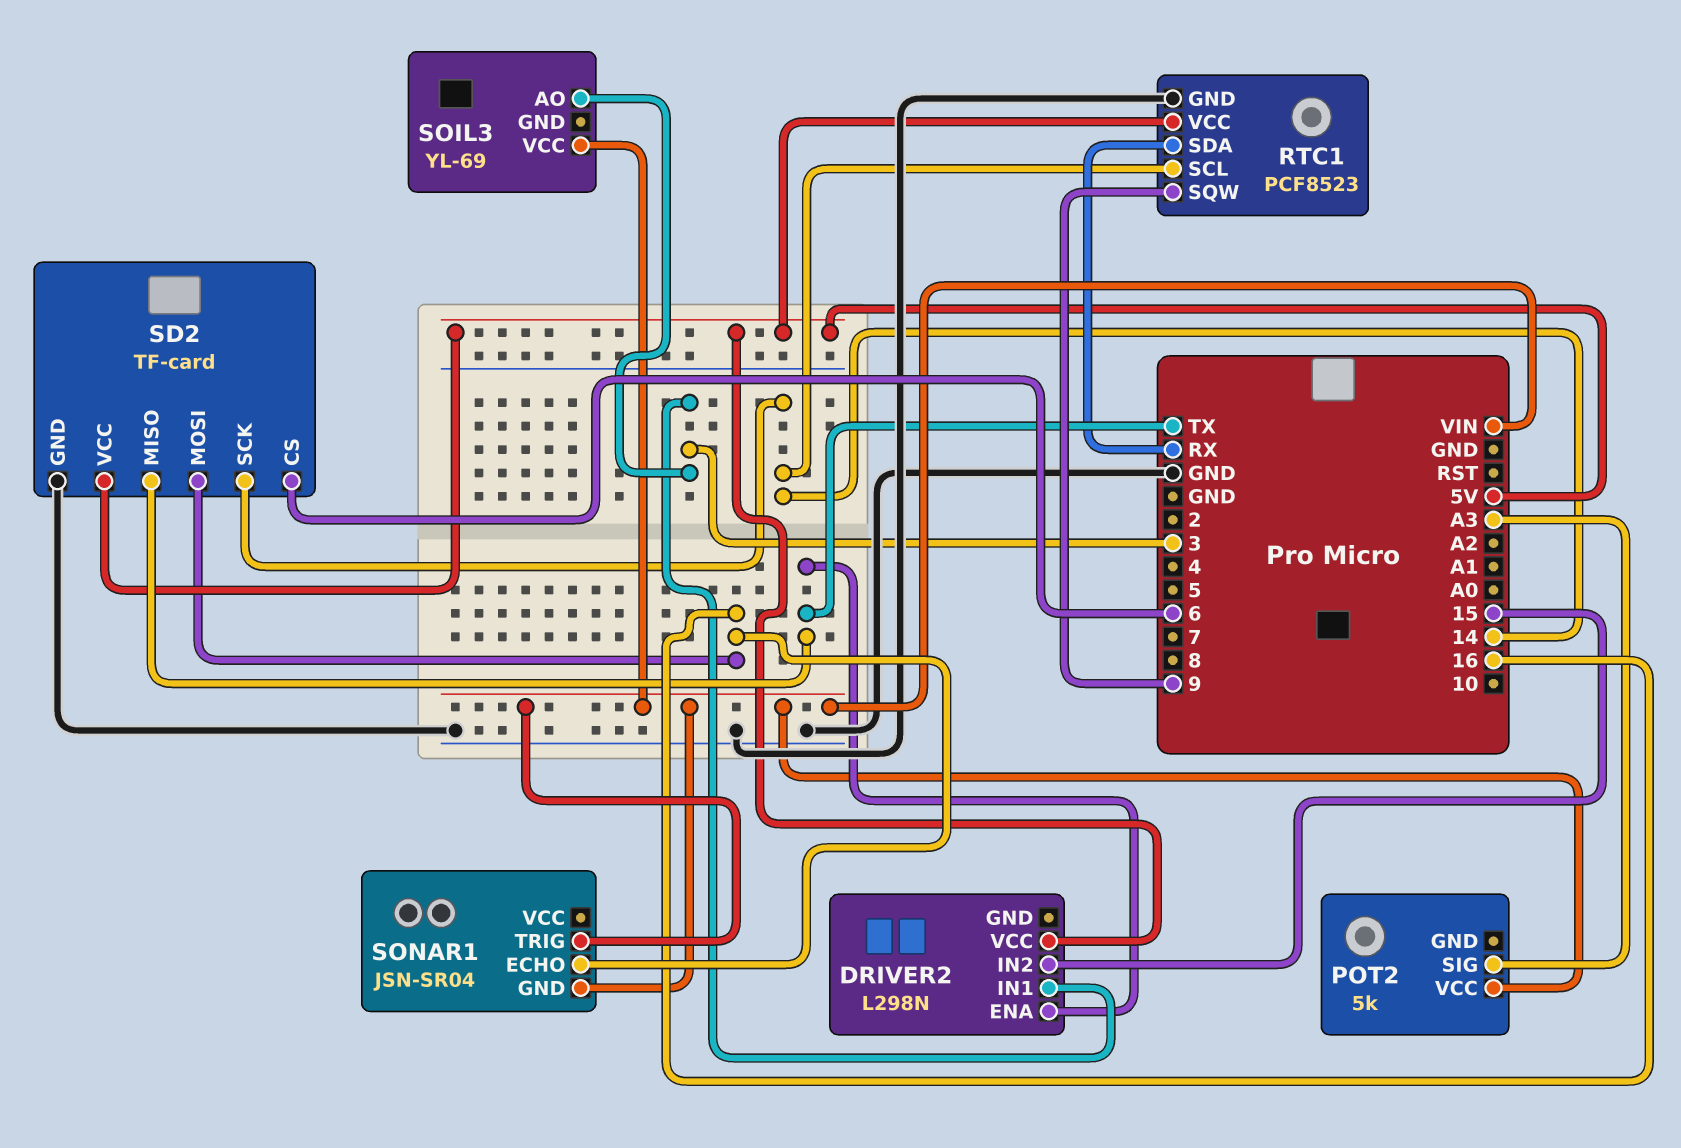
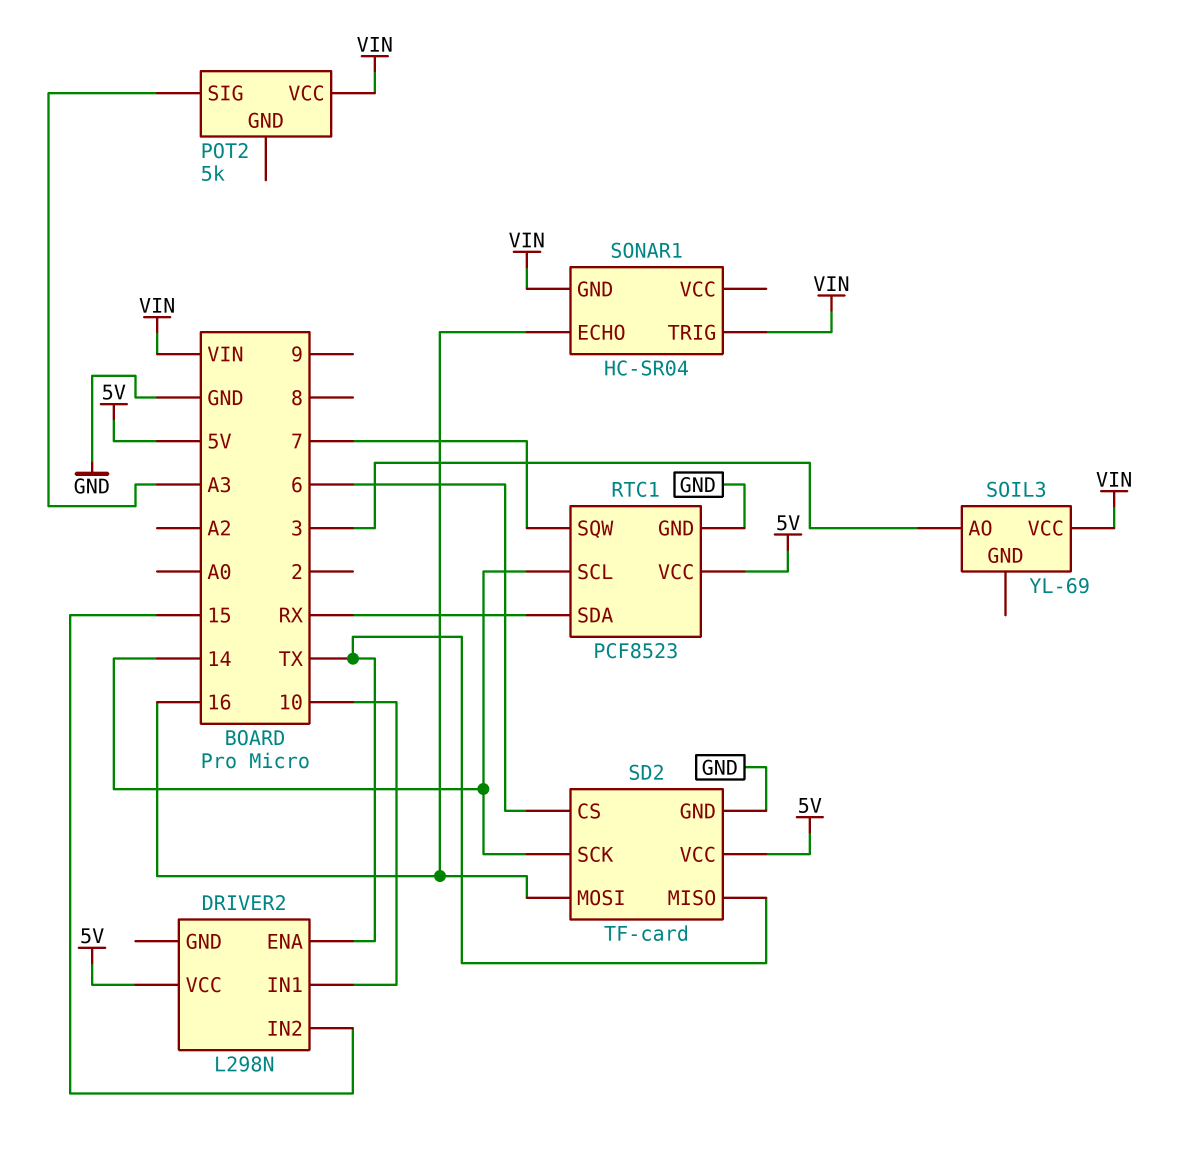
DRIVER2 pin IN1: 3 -> 10
RTC1 pin SQW: 9 -> 7
SONAR1: JSN-SR04 -> HC-SR04

